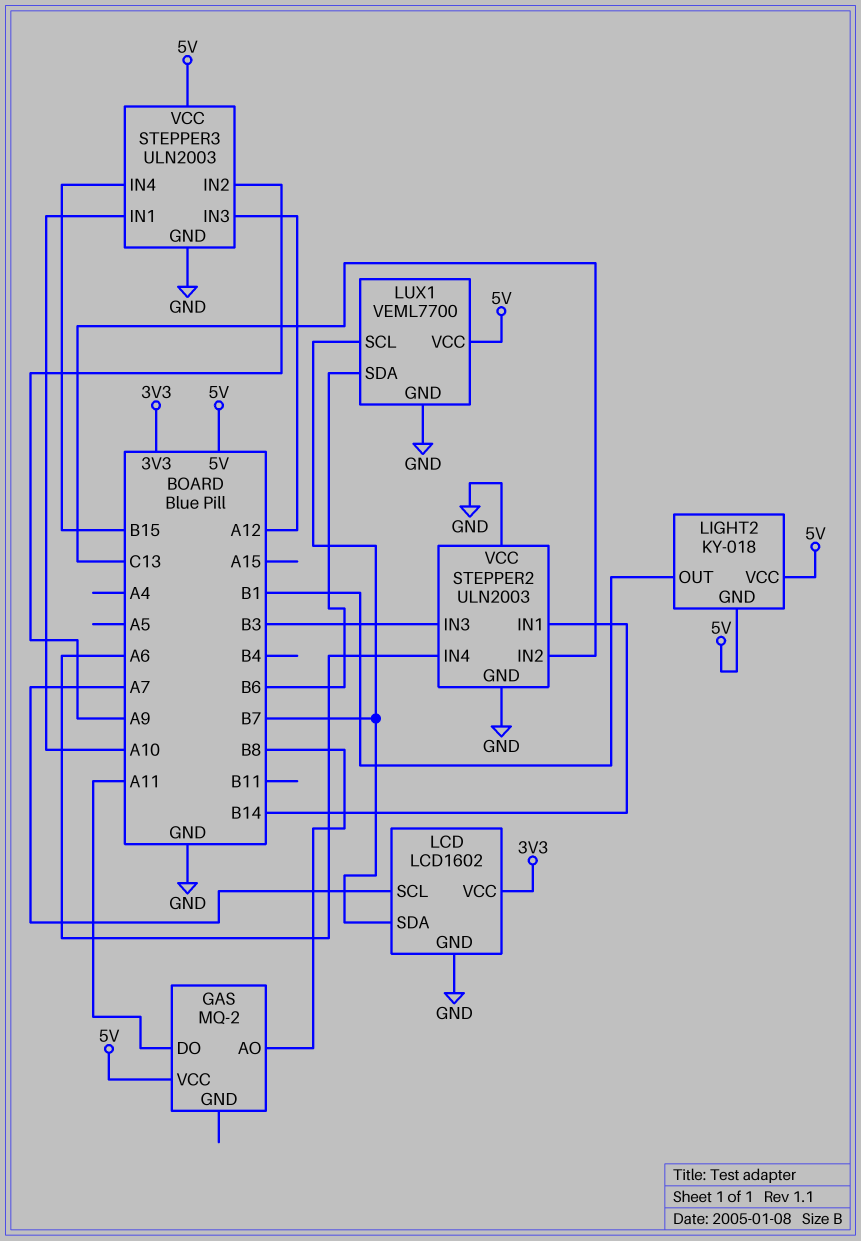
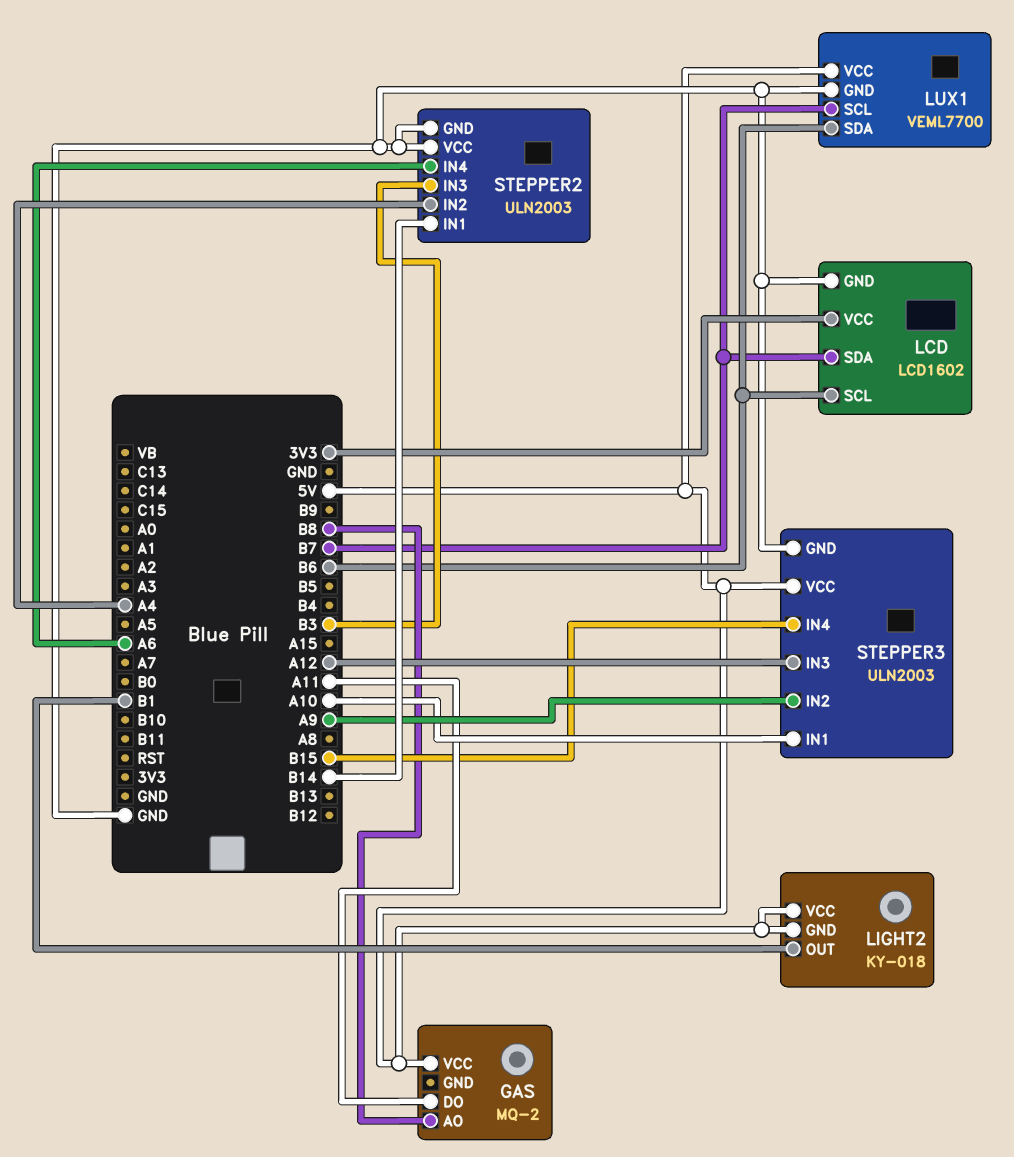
LCD pin SCL: A7 -> B6
STEPPER2 pin IN2: C13 -> A4

